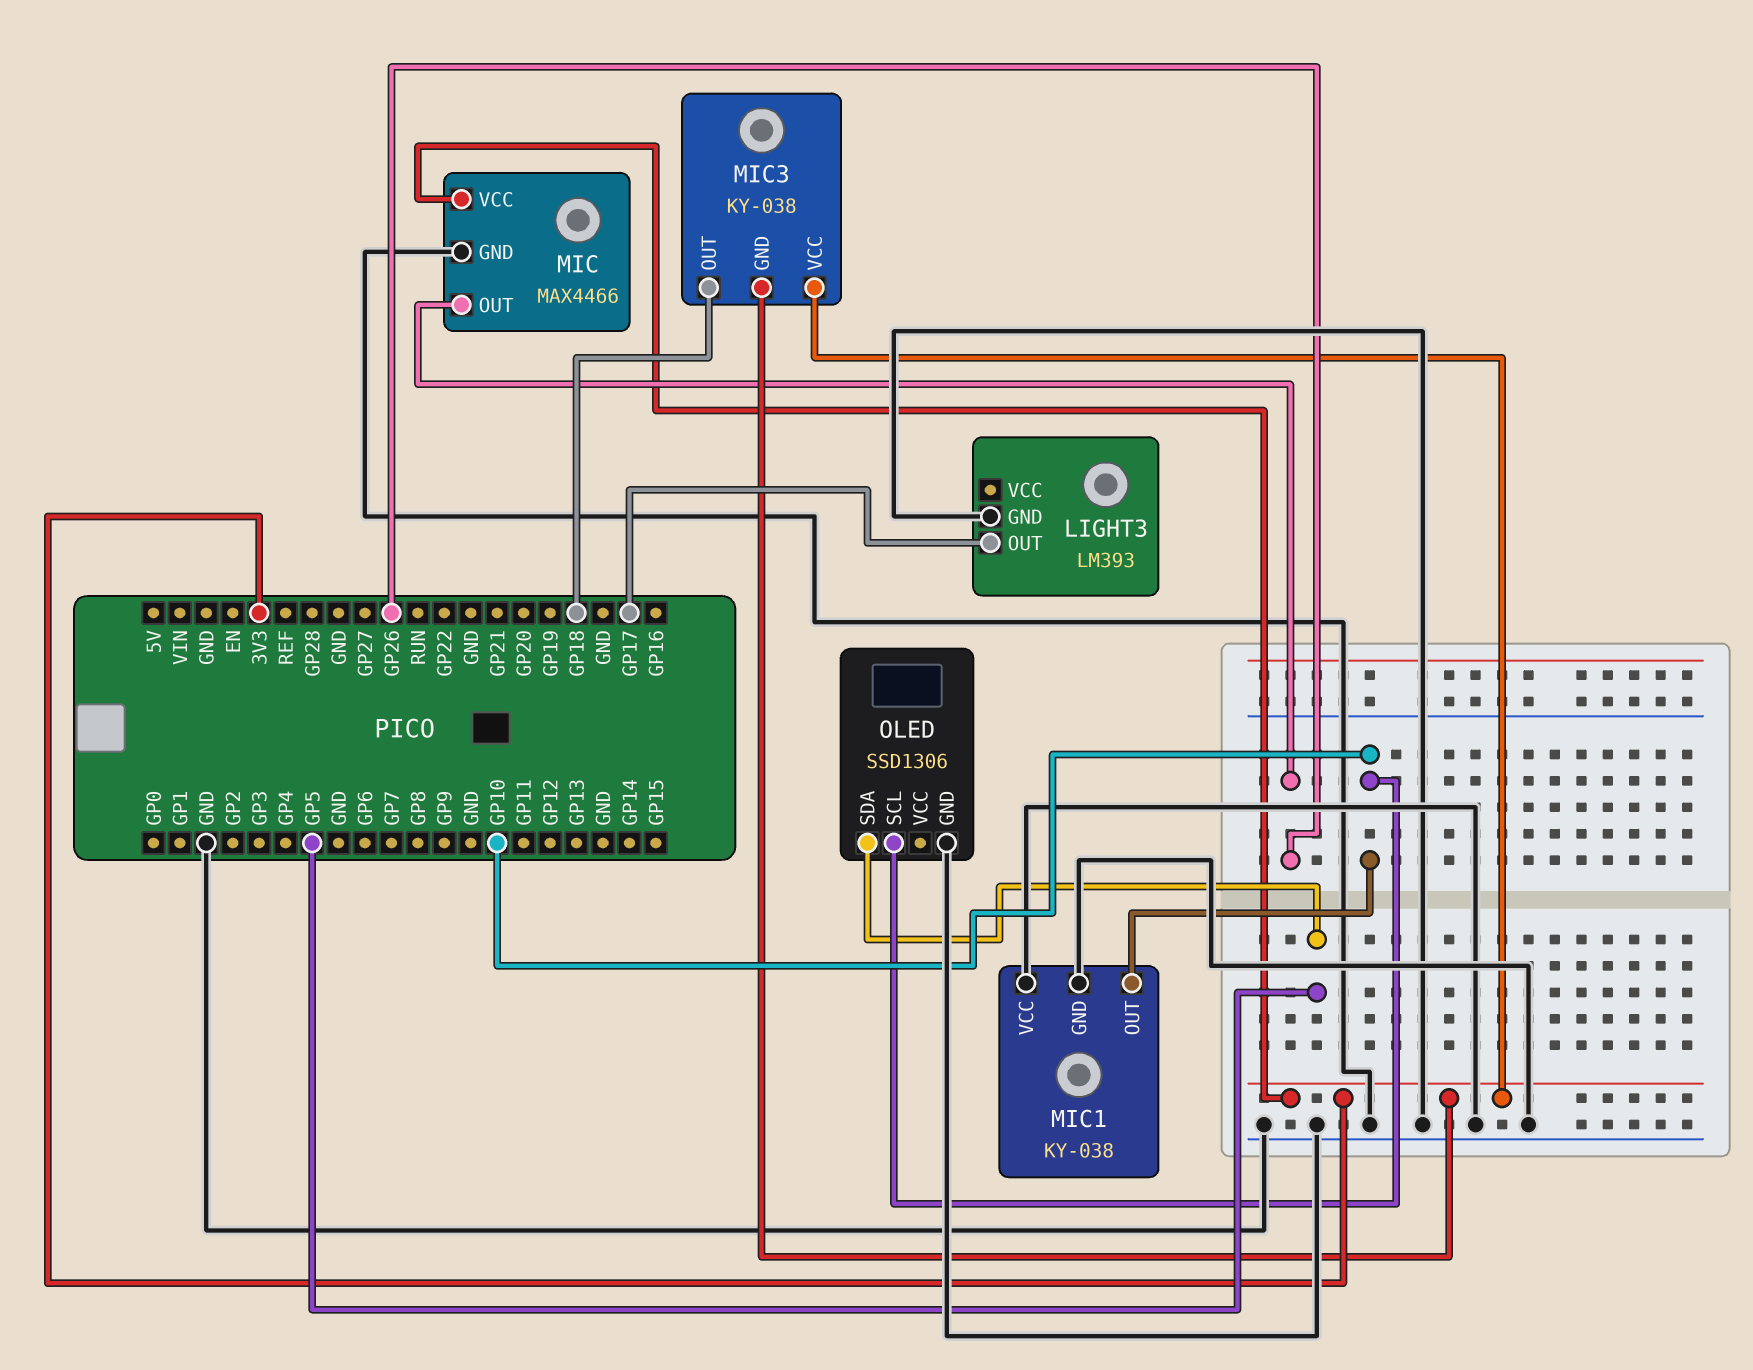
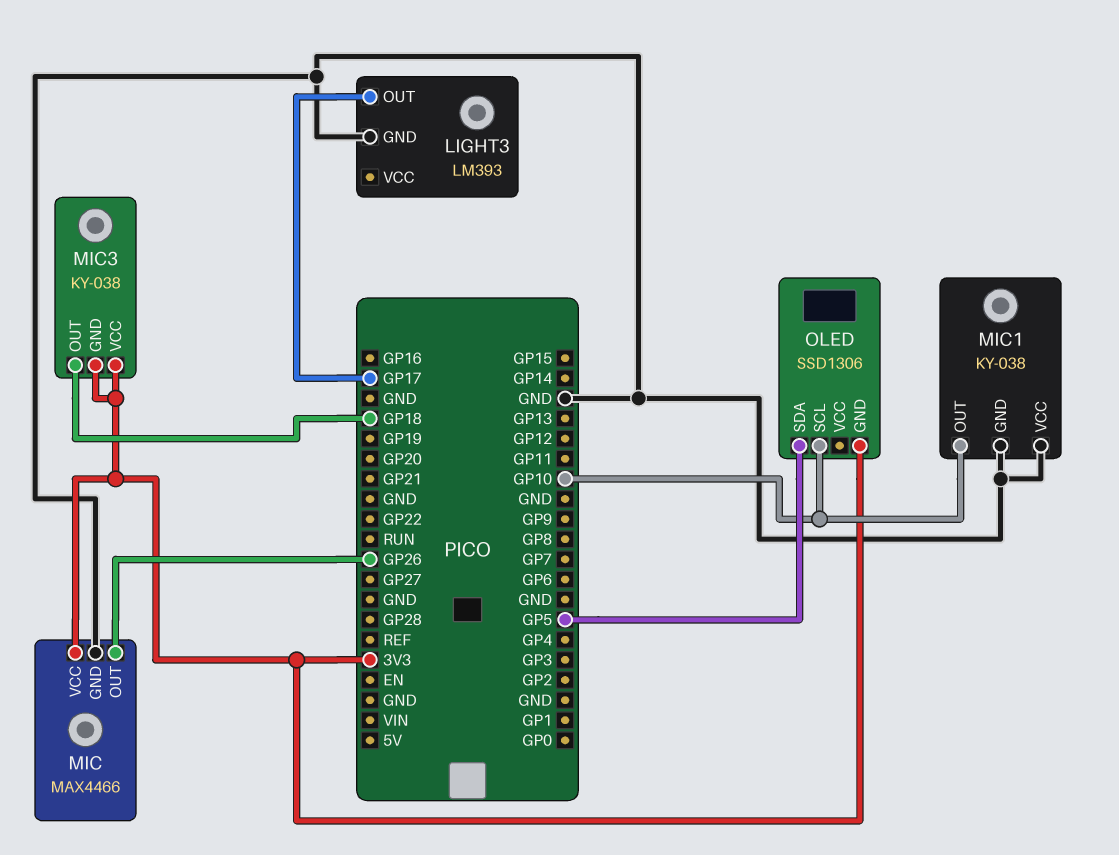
OLED pin GND: GND -> 3V3

